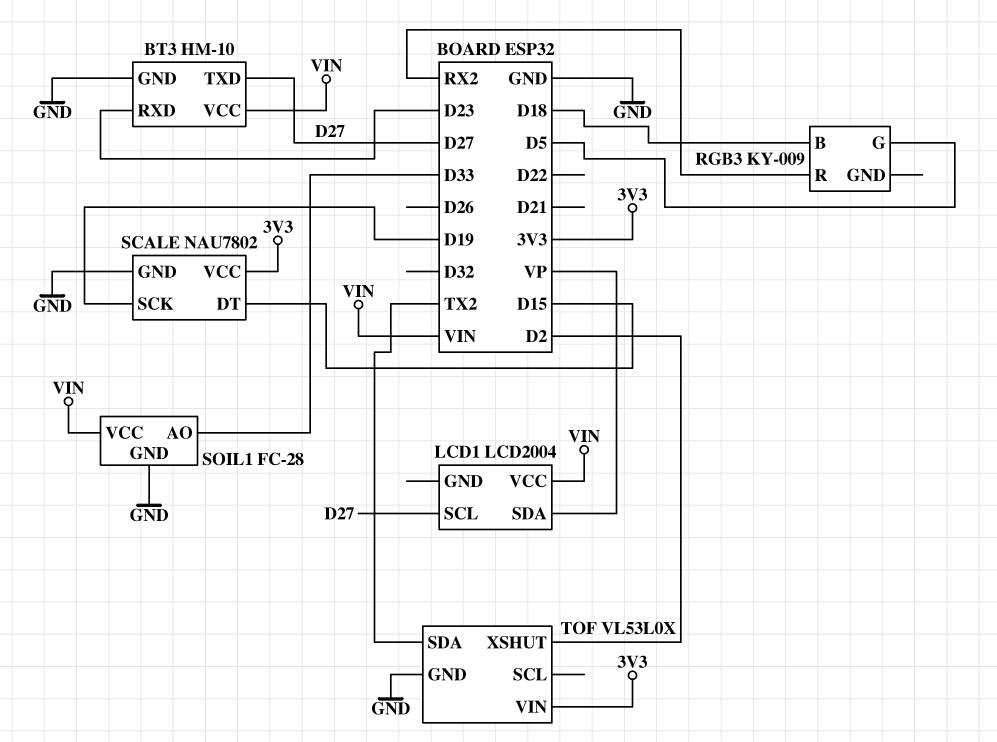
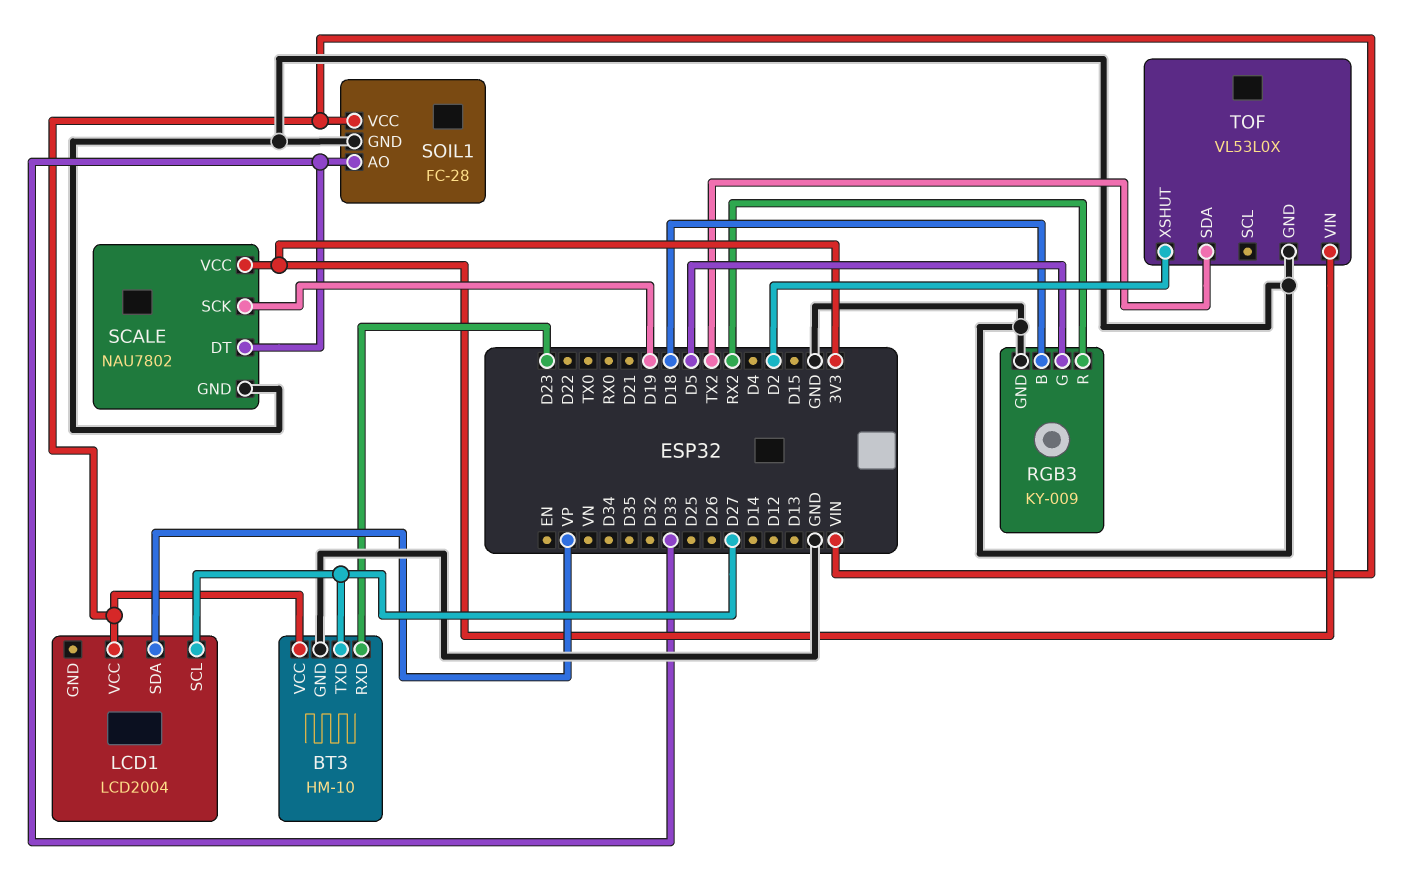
RGB3 pin GND: none -> GND
SCALE pin DT: D15 -> D33

